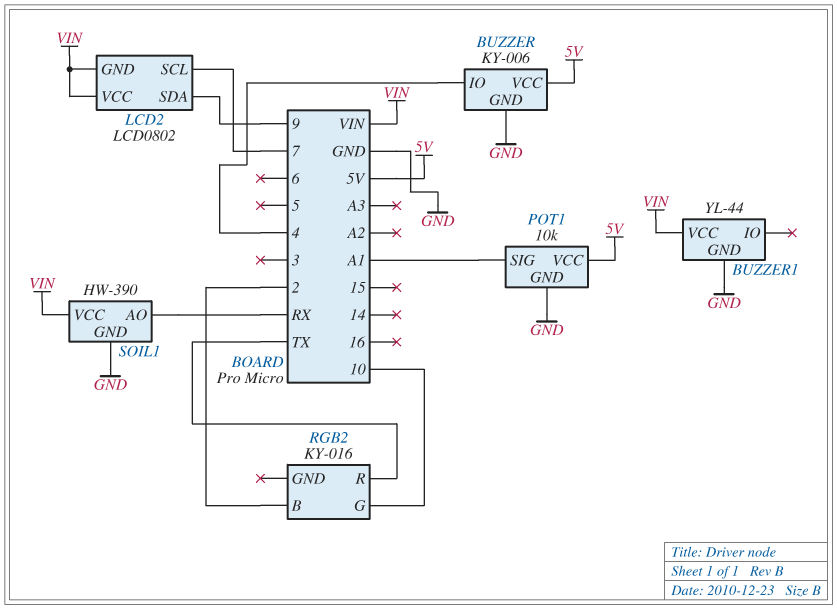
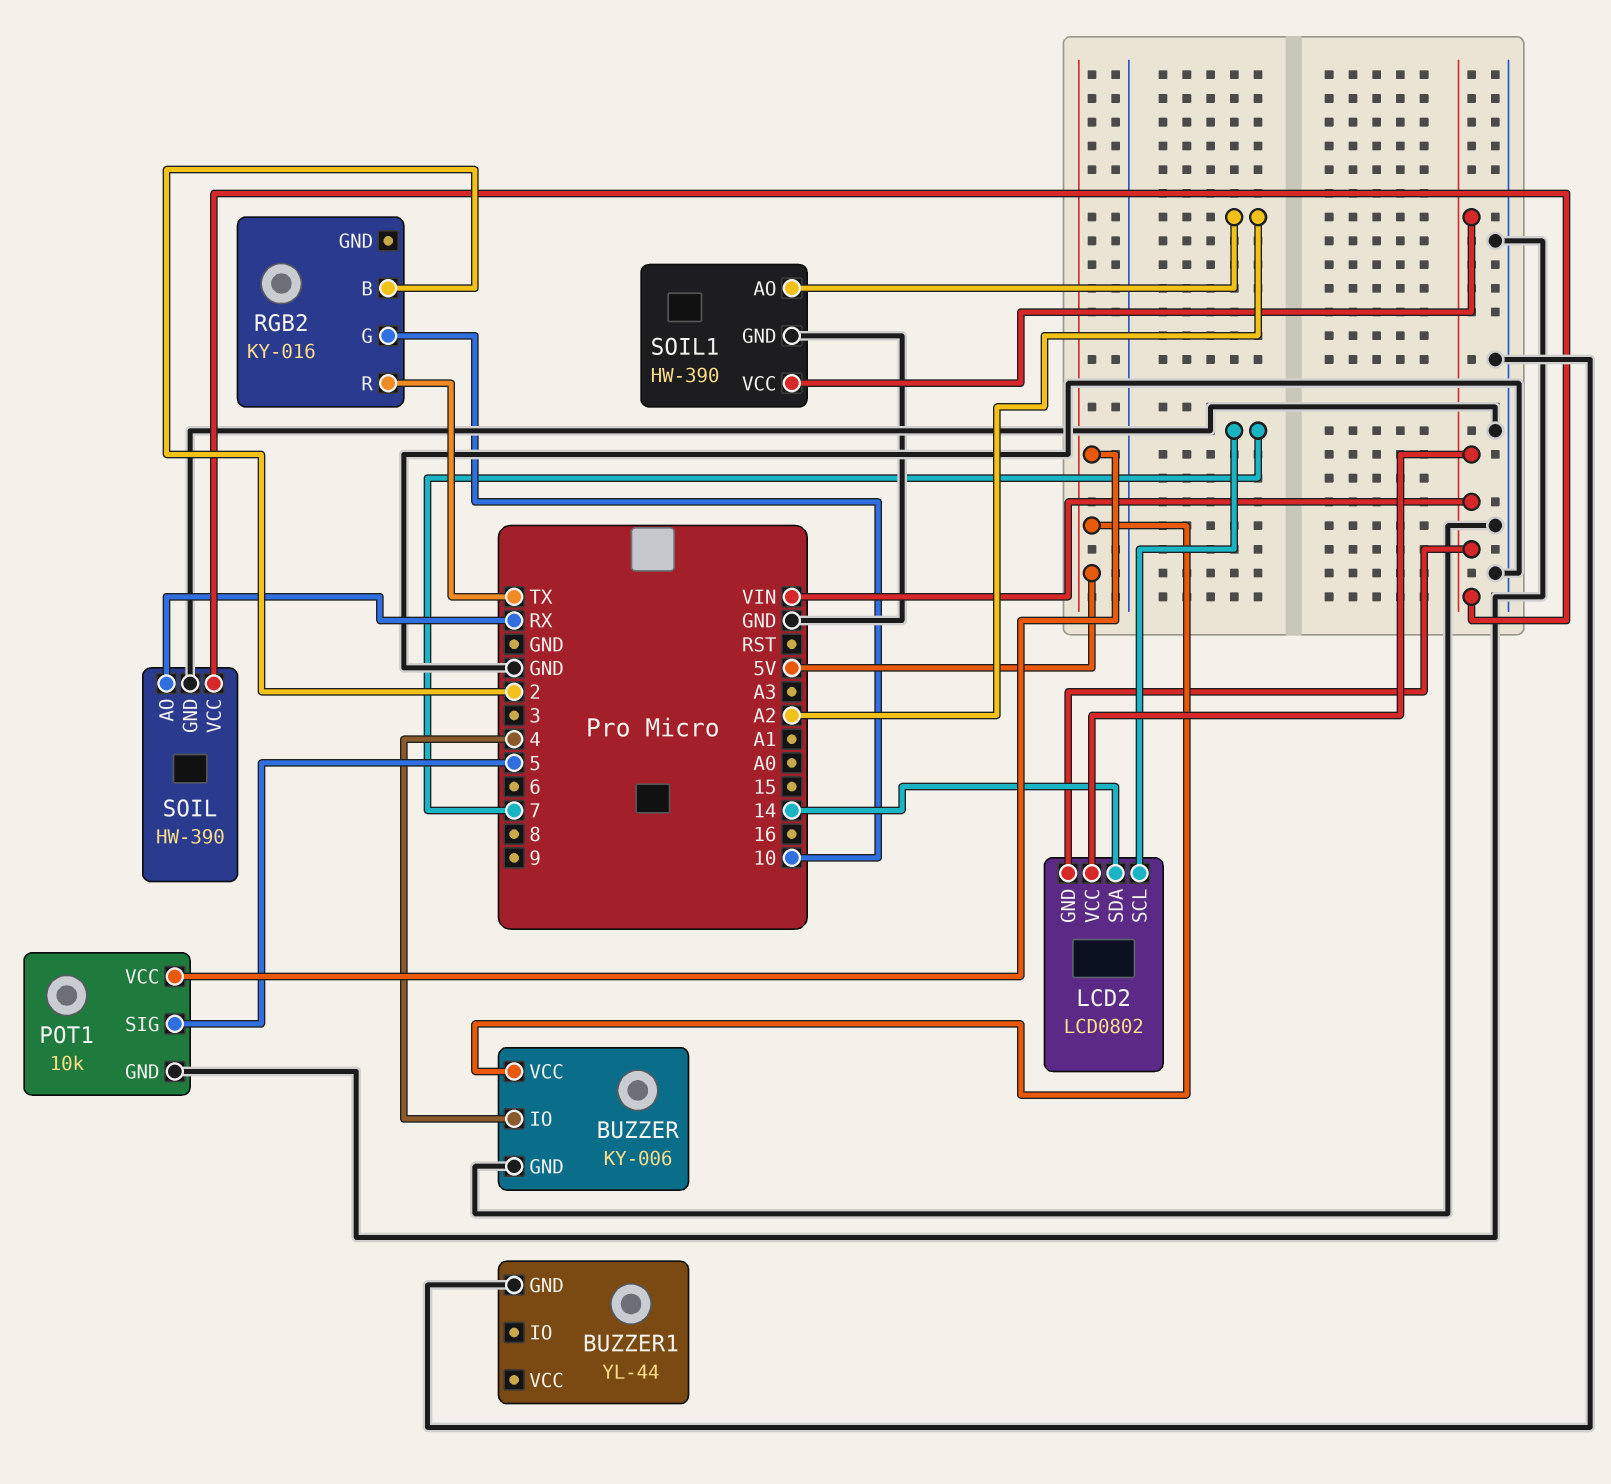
BUZZER1 pin VCC: VIN -> none
LCD2 pin SDA: 9 -> 14
POT1 pin SIG: A1 -> 5
SOIL: none -> HW-390
SOIL pin AO: none -> RX
SOIL pin GND: none -> GND
SOIL pin VCC: none -> VIN
SOIL1 pin AO: RX -> A2

